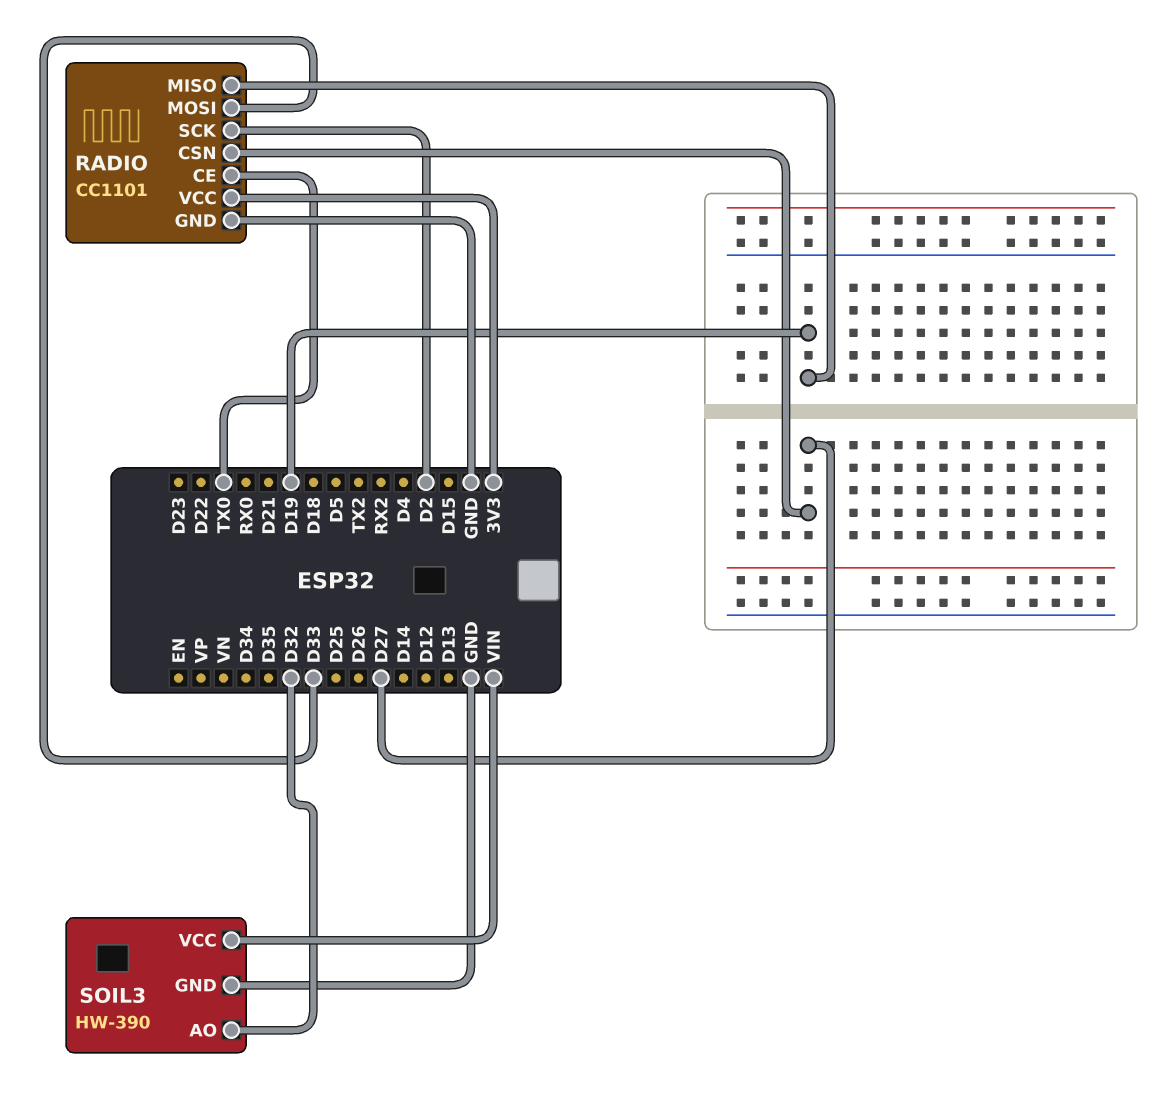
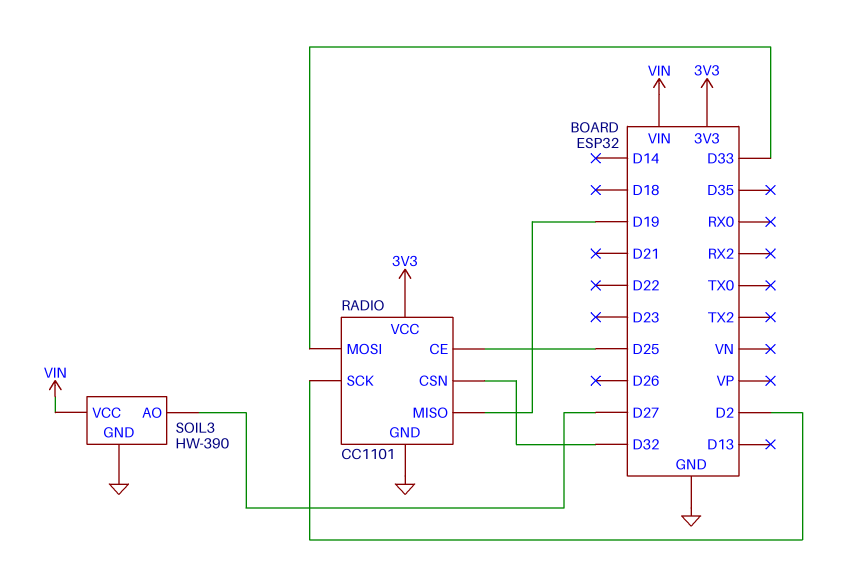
RADIO pin CE: TX0 -> D25
RADIO pin CSN: D27 -> D32
SOIL3 pin AO: D32 -> D27

